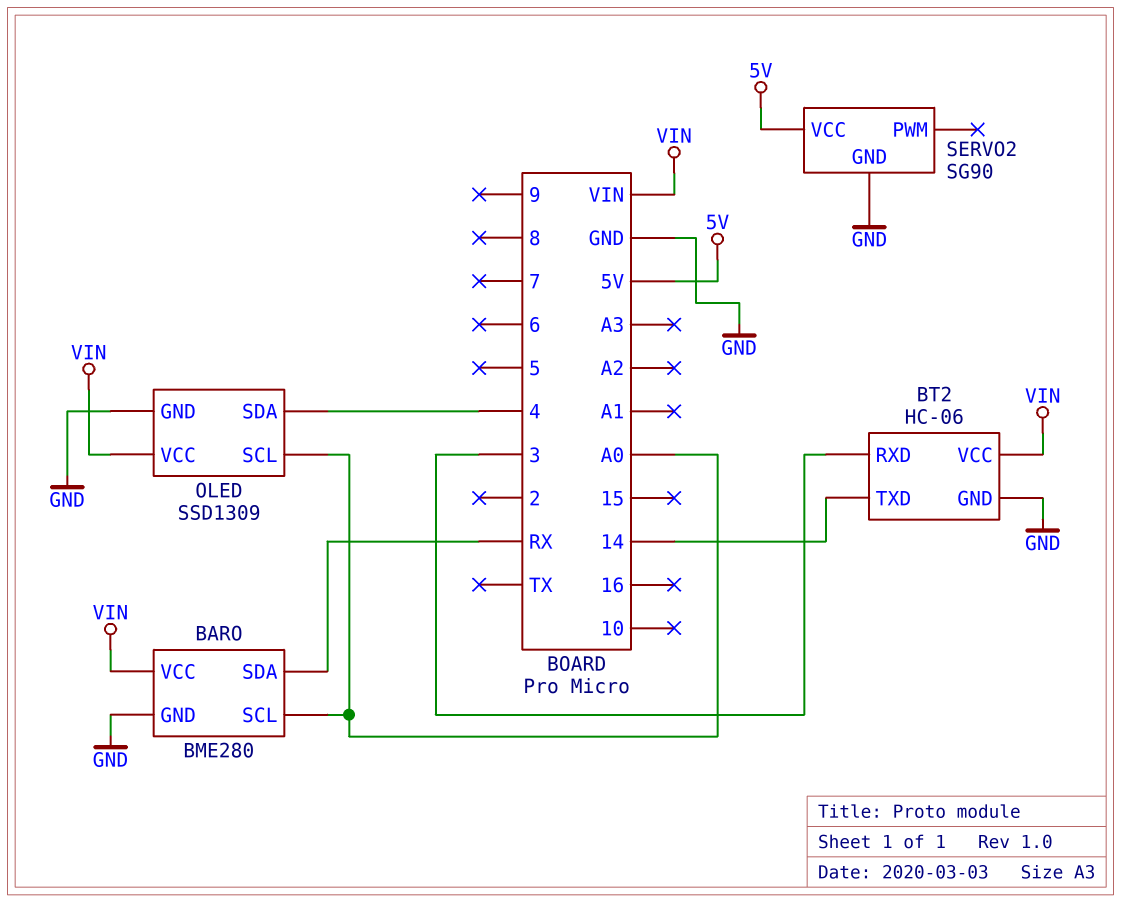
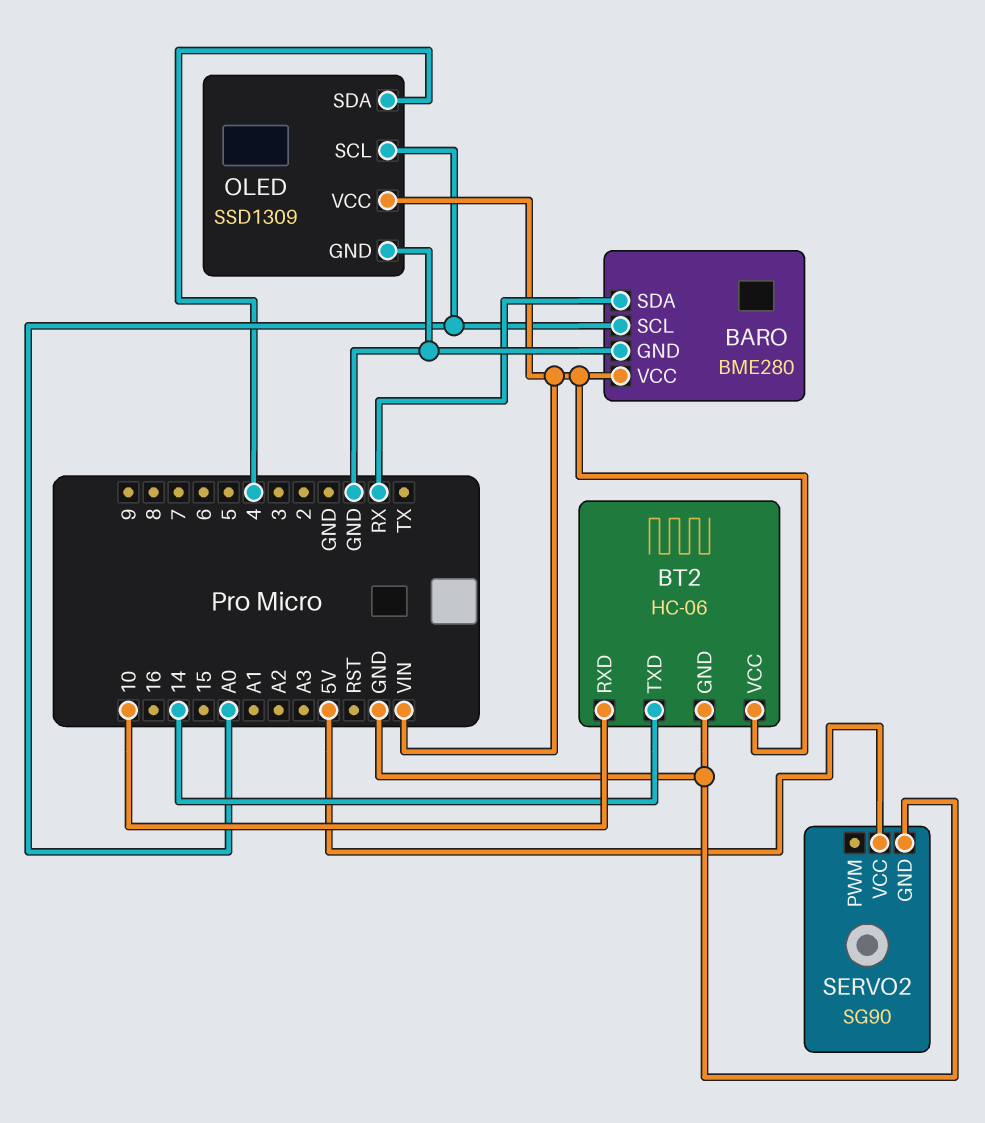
BT2 pin RXD: 3 -> 10

